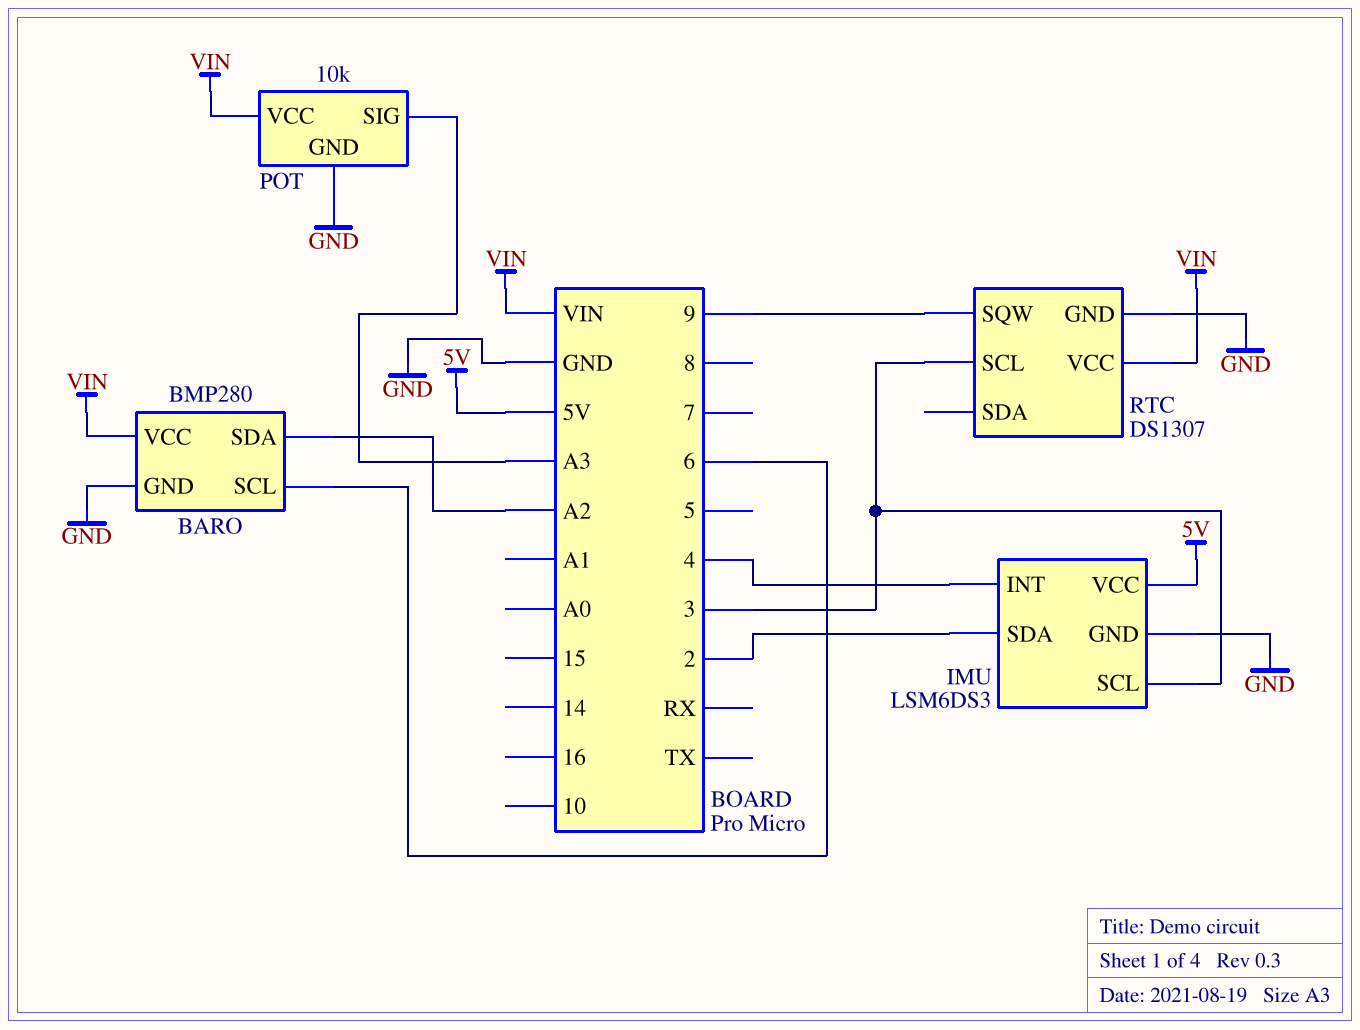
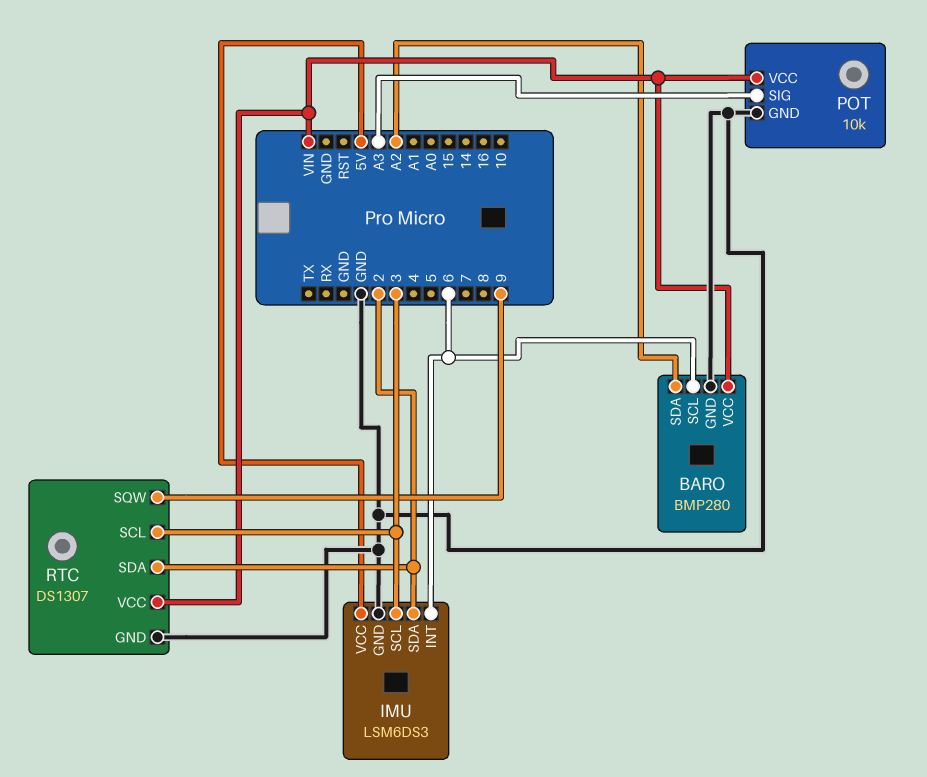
IMU pin INT: 4 -> 6
RTC pin SDA: none -> 2

